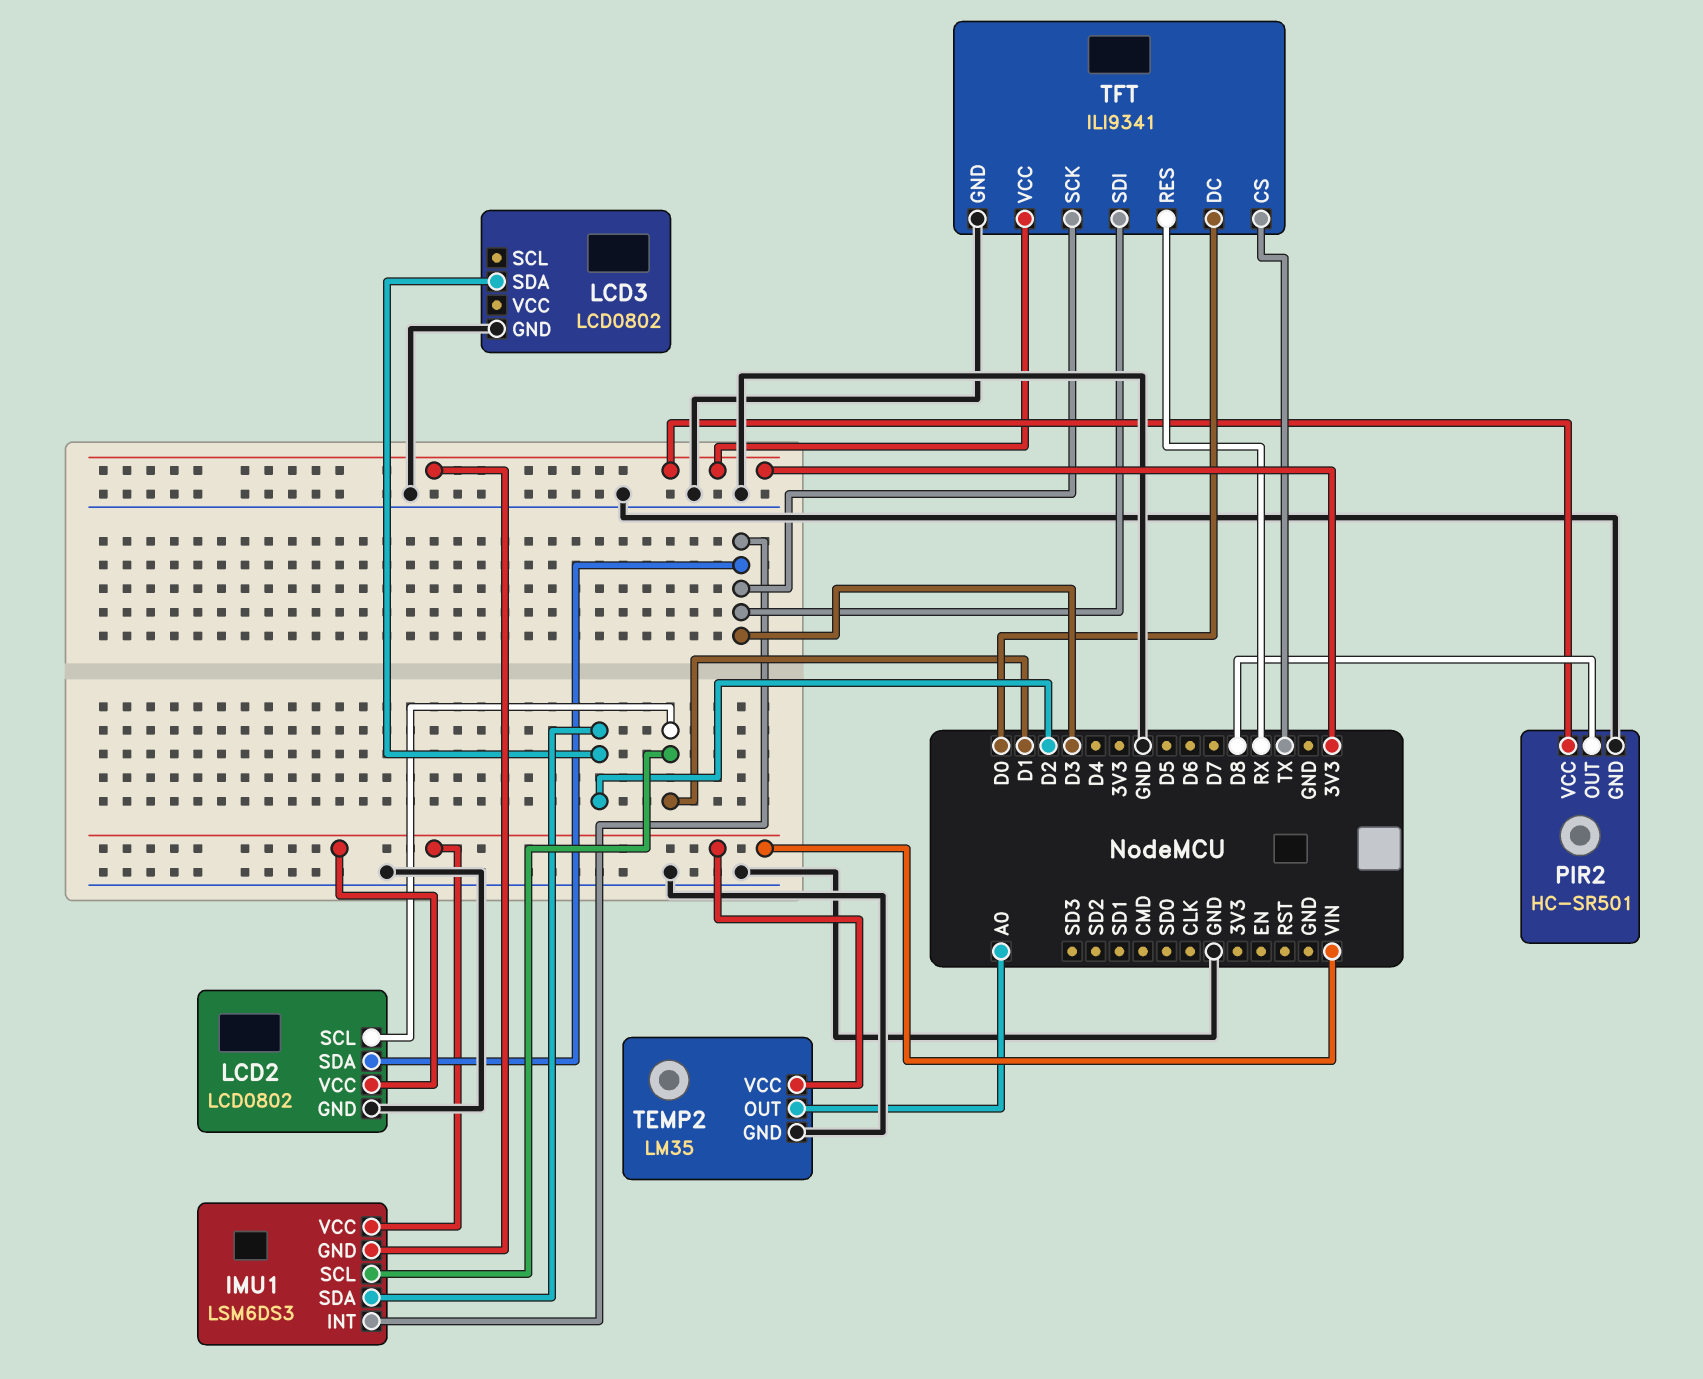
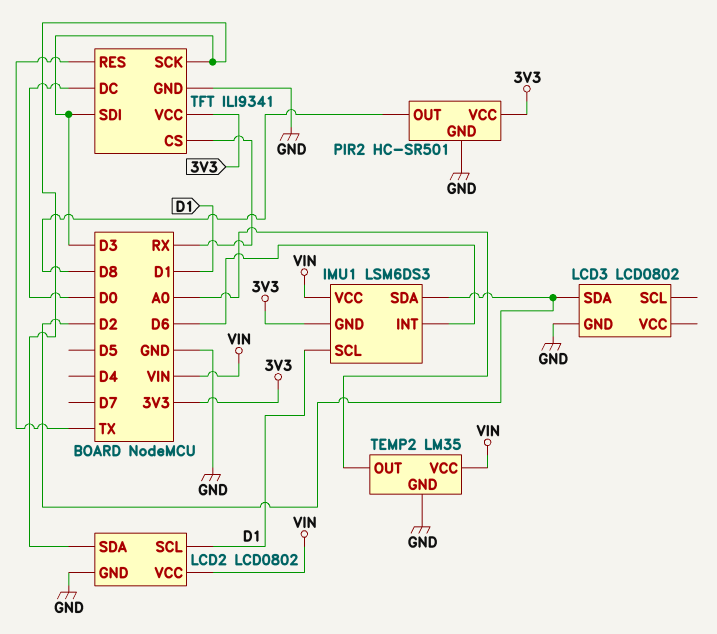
IMU1 pin INT: D3 -> D6
TFT pin CS: TX -> RX
TFT pin RES: RX -> TX

